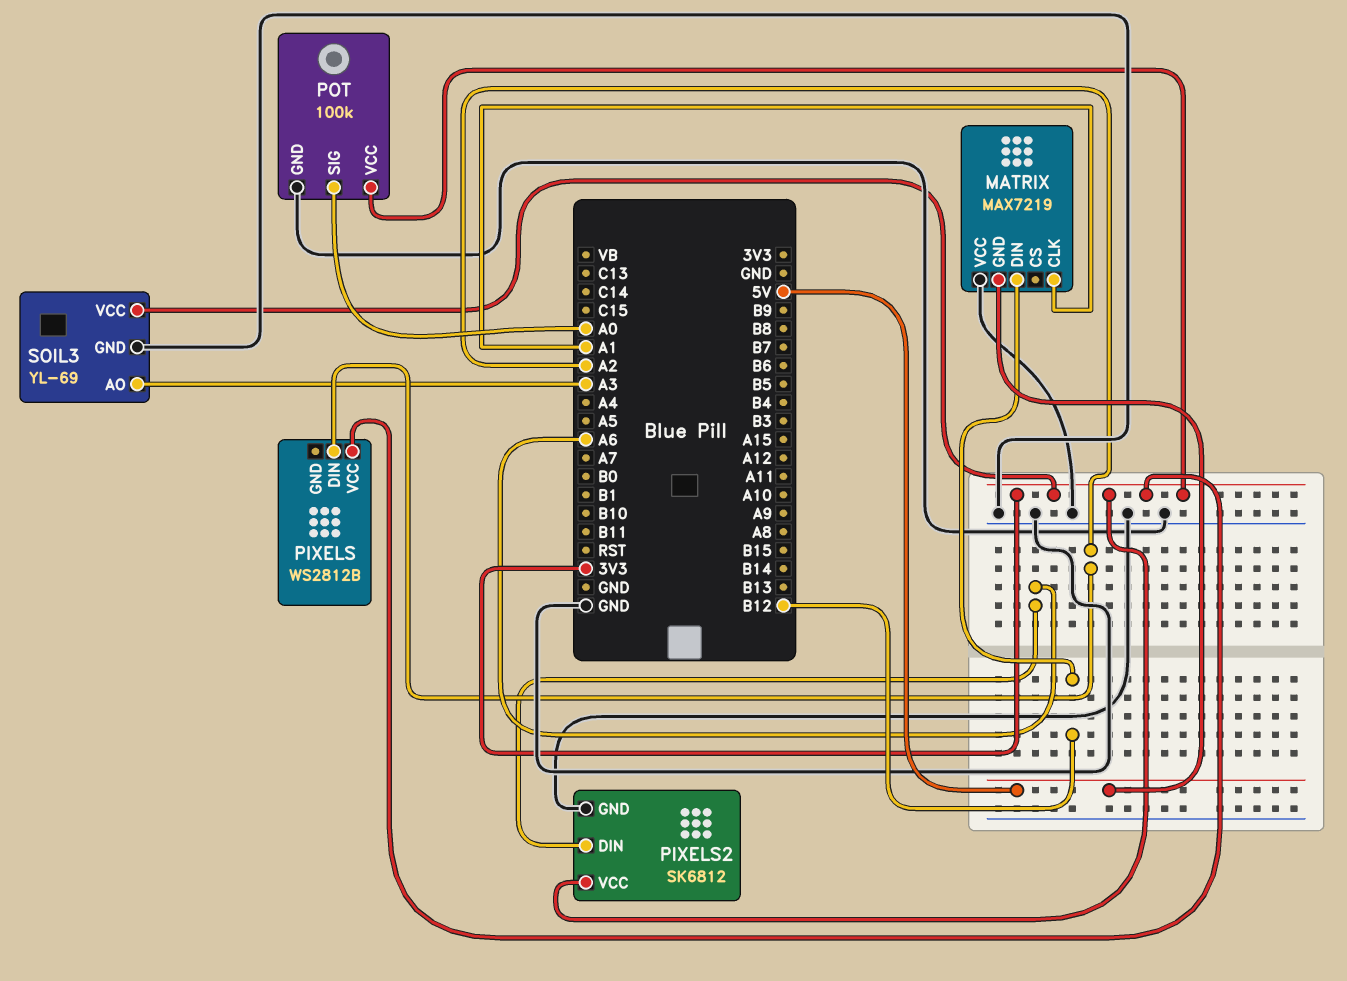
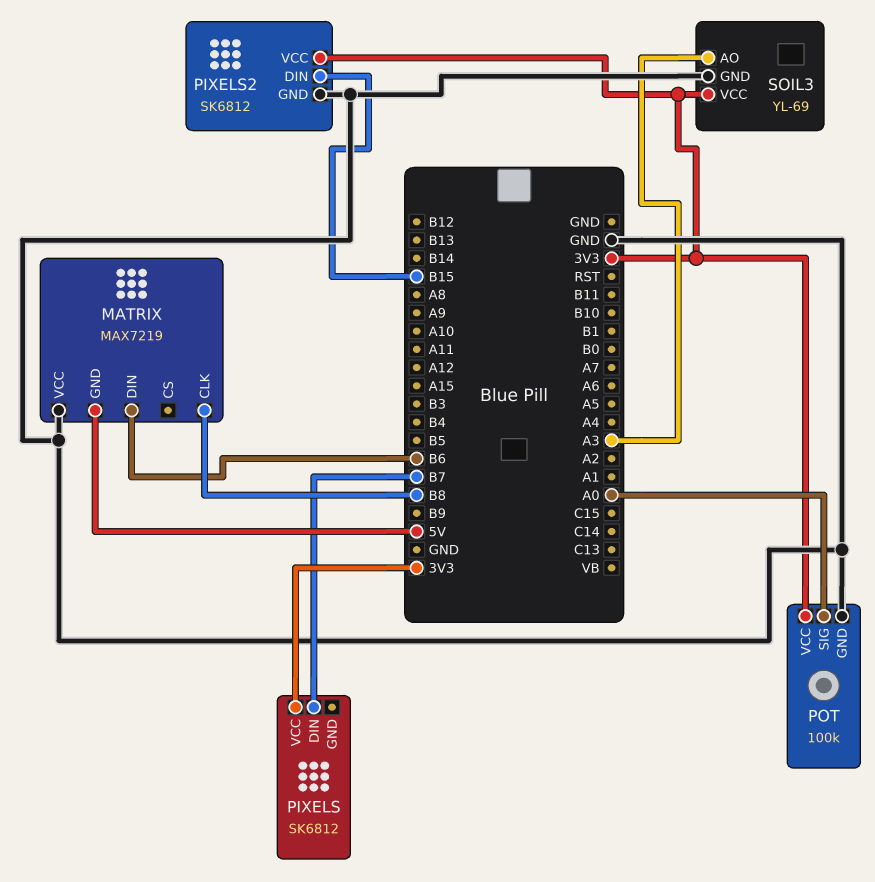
MATRIX pin CLK: A1 -> B8
MATRIX pin DIN: B12 -> B6
PIXELS: WS2812B -> SK6812
PIXELS pin DIN: A2 -> B7
PIXELS2 pin DIN: A6 -> B15

